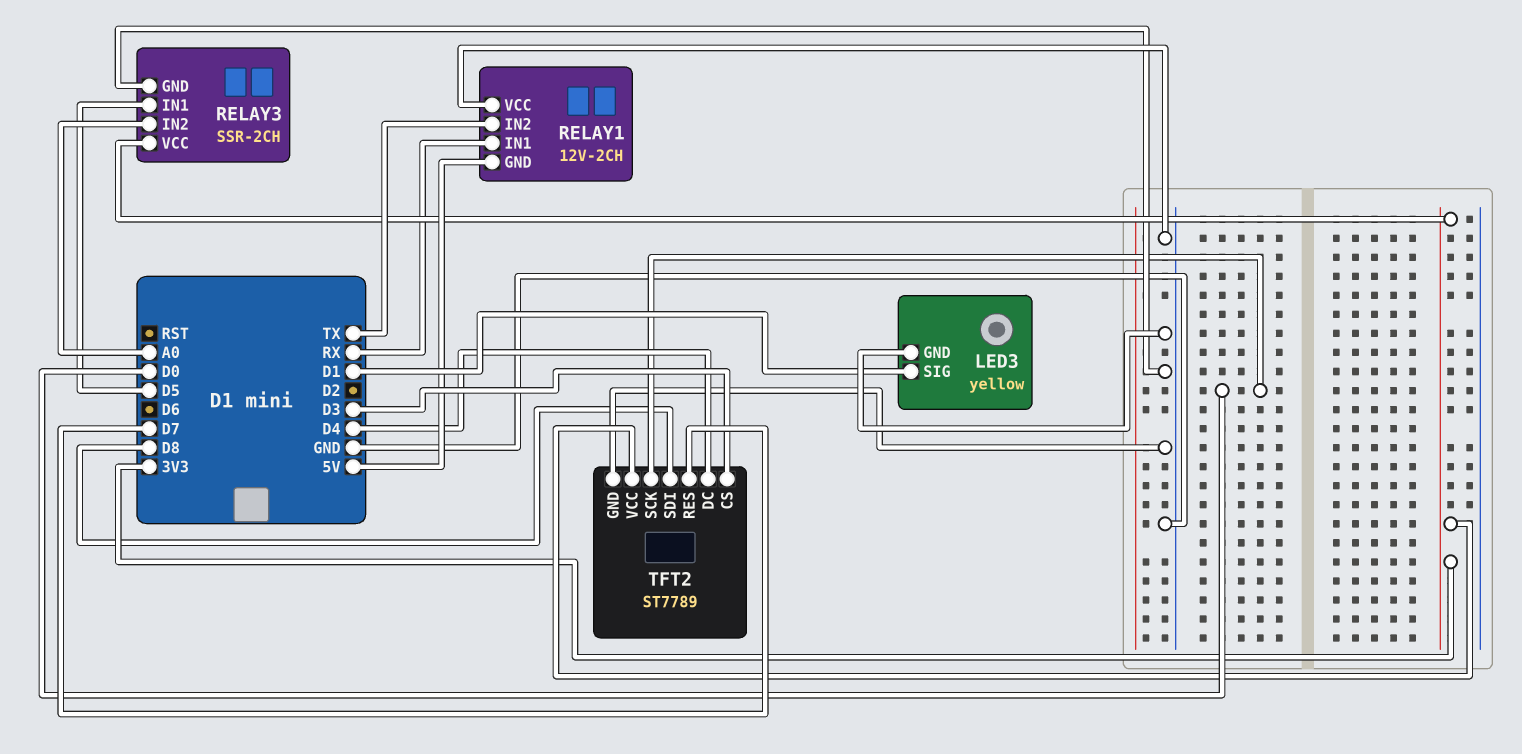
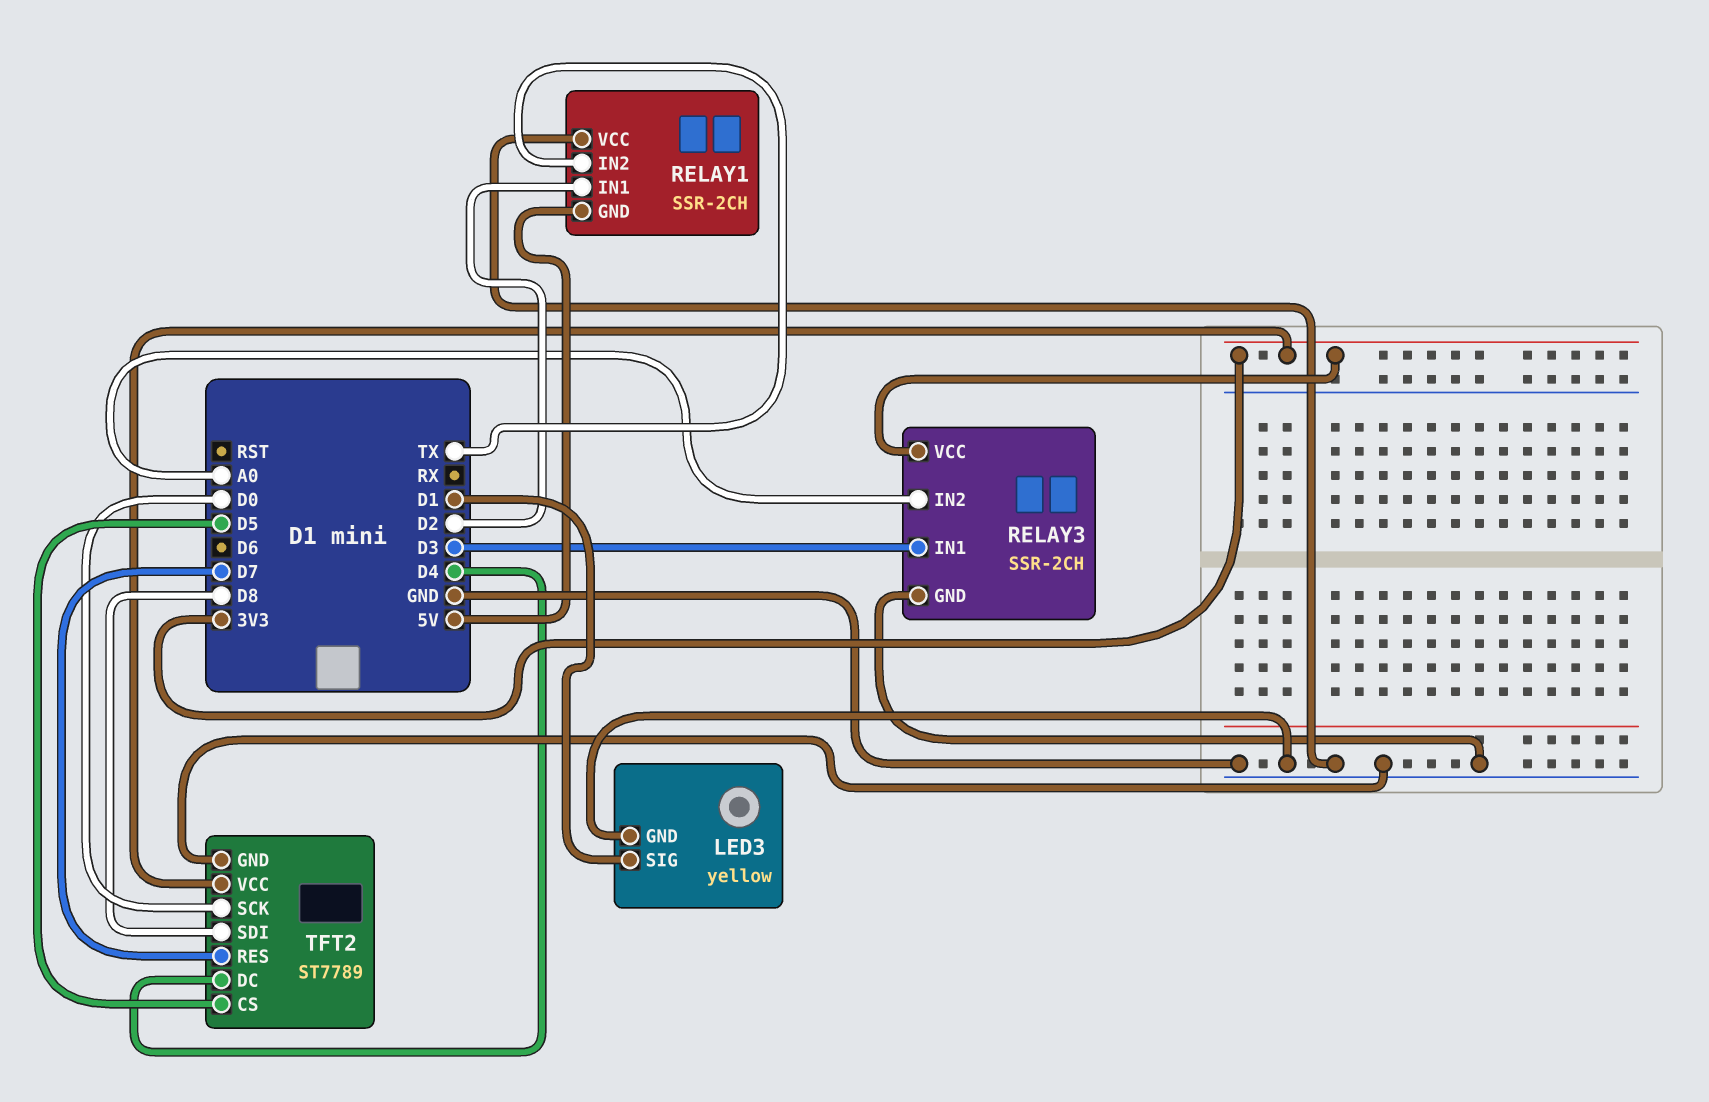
RELAY1: 12V-2CH -> SSR-2CH
RELAY1 pin IN1: RX -> D2
RELAY3 pin IN1: D5 -> D3
TFT2 pin CS: D3 -> D5

